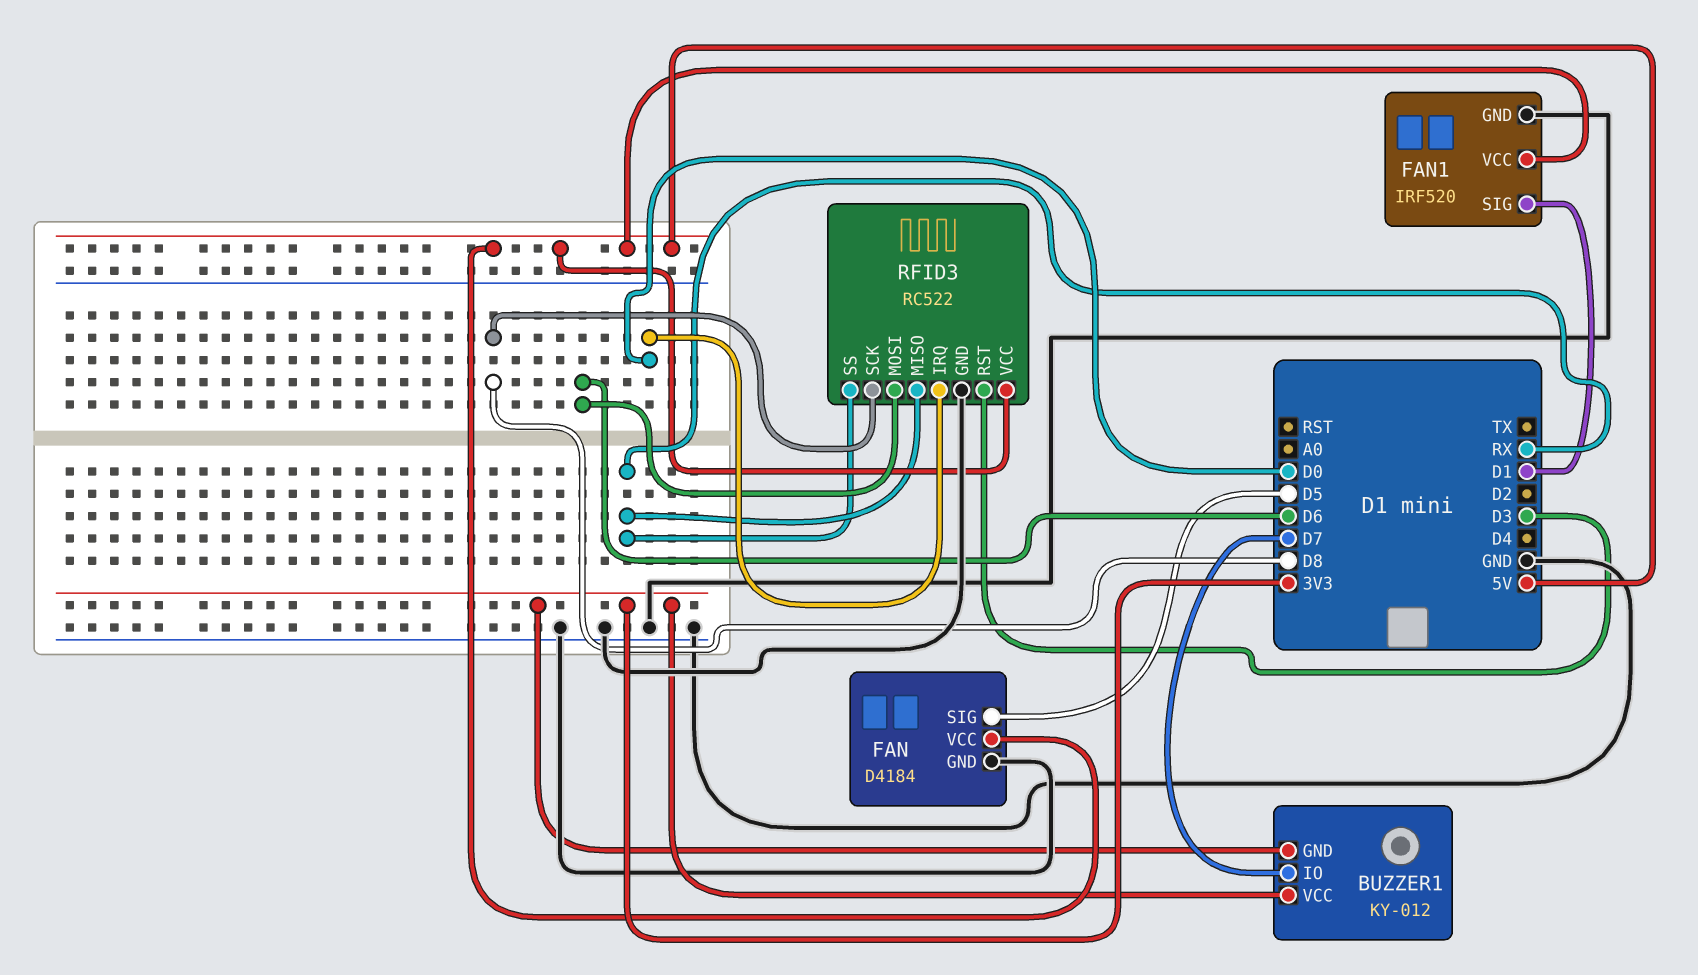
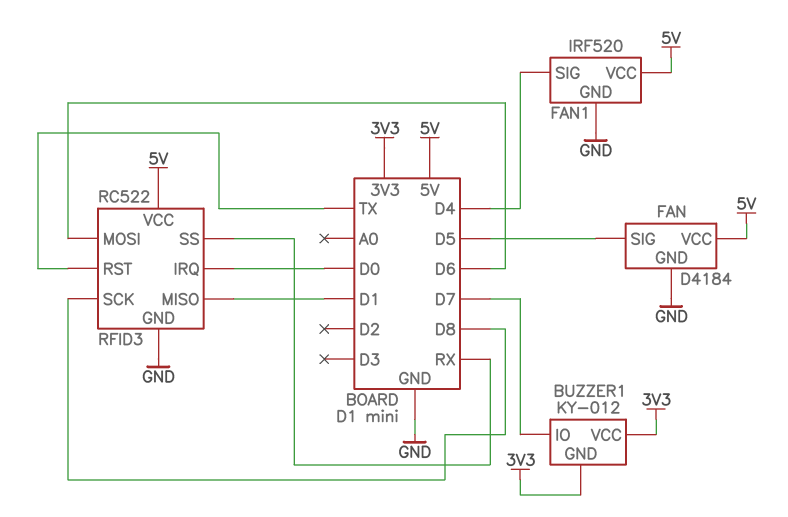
FAN1 pin SIG: D1 -> D4
RFID3 pin MISO: RX -> D1
RFID3 pin RST: D3 -> TX

